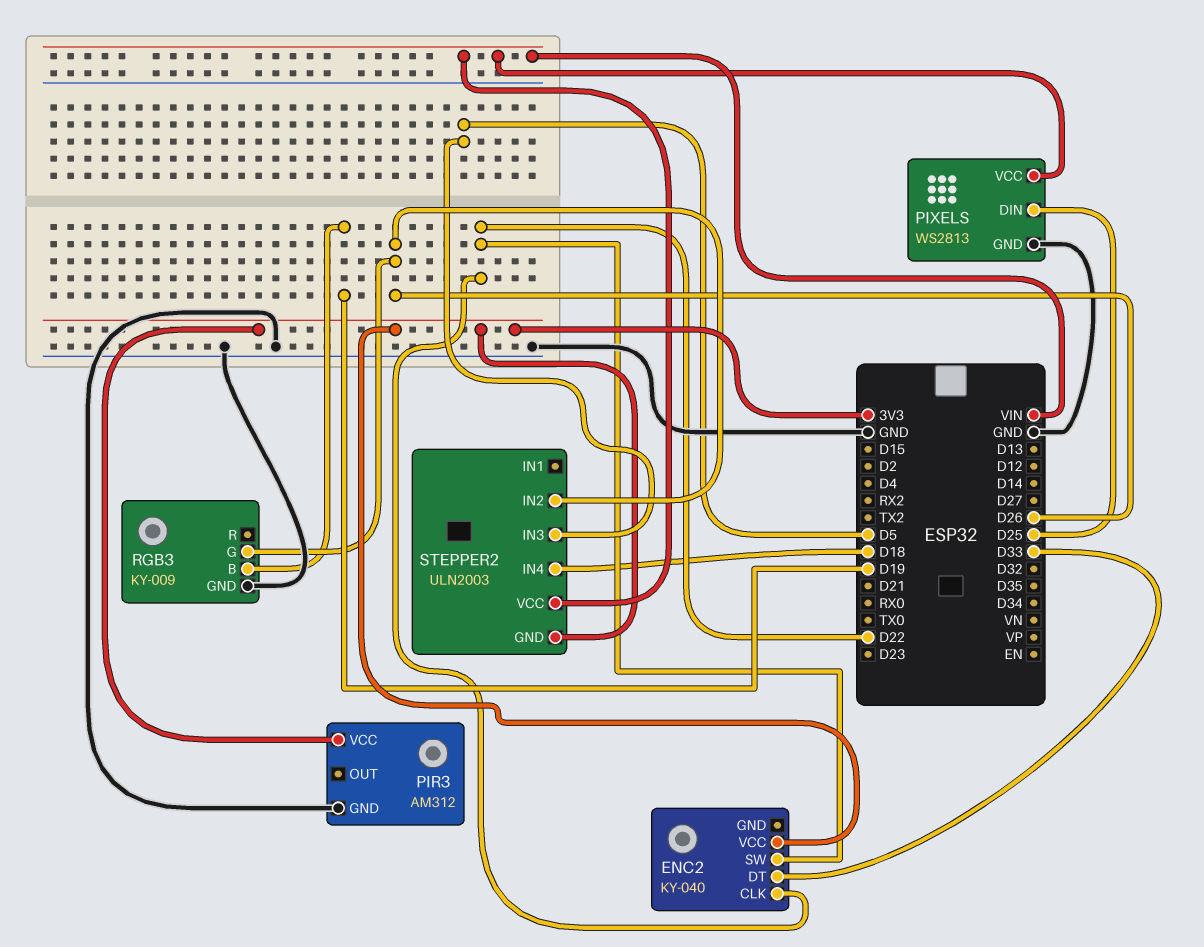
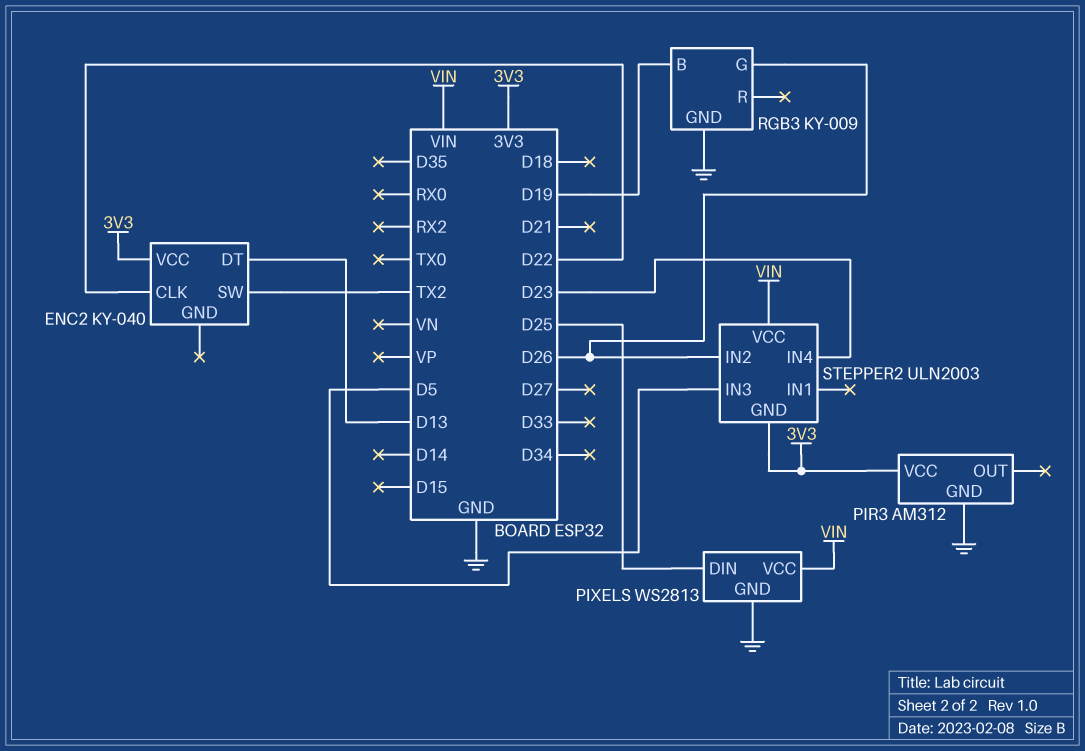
ENC2 pin DT: D33 -> D13
ENC2 pin SW: D22 -> TX2
STEPPER2 pin IN4: D18 -> D23

